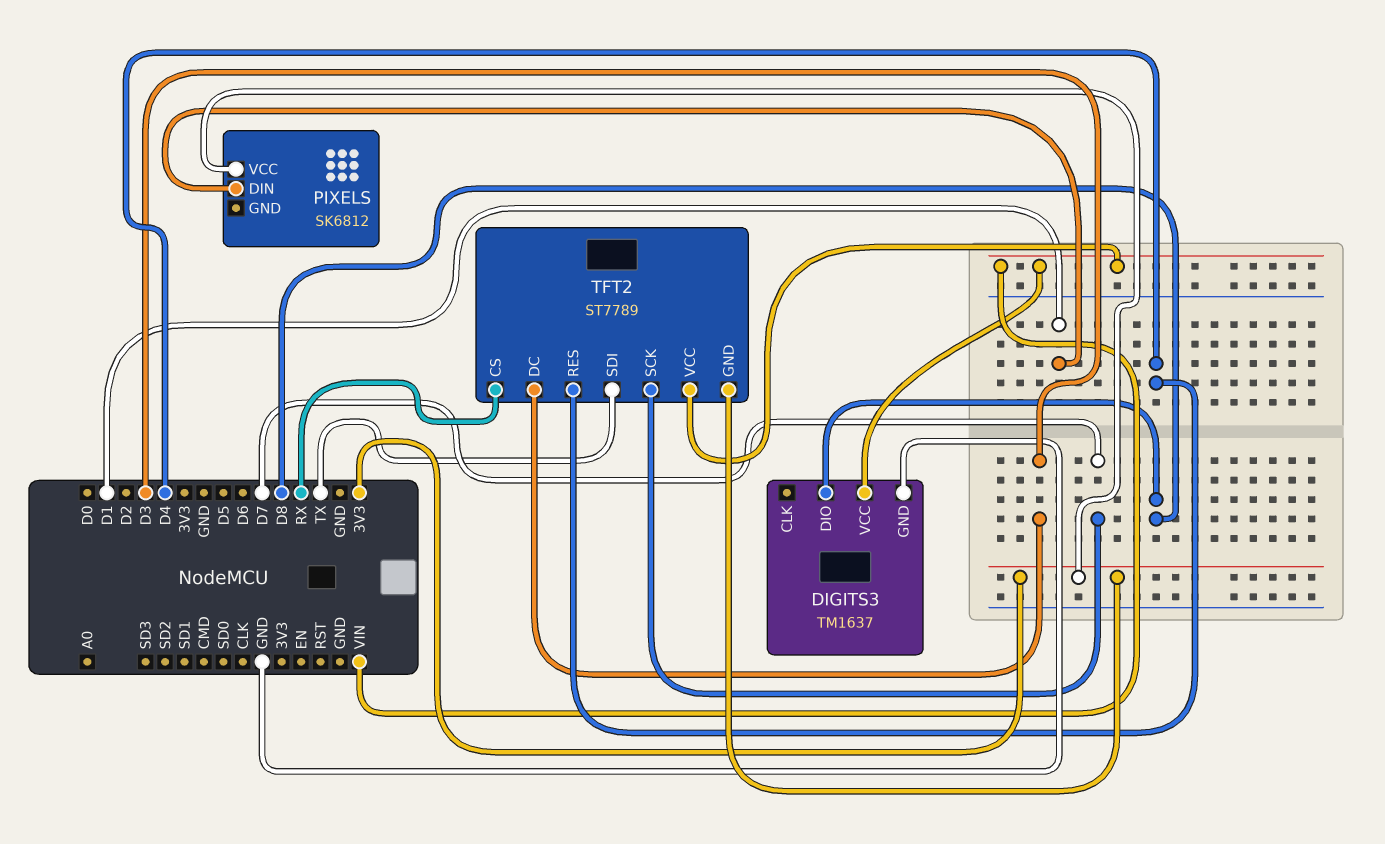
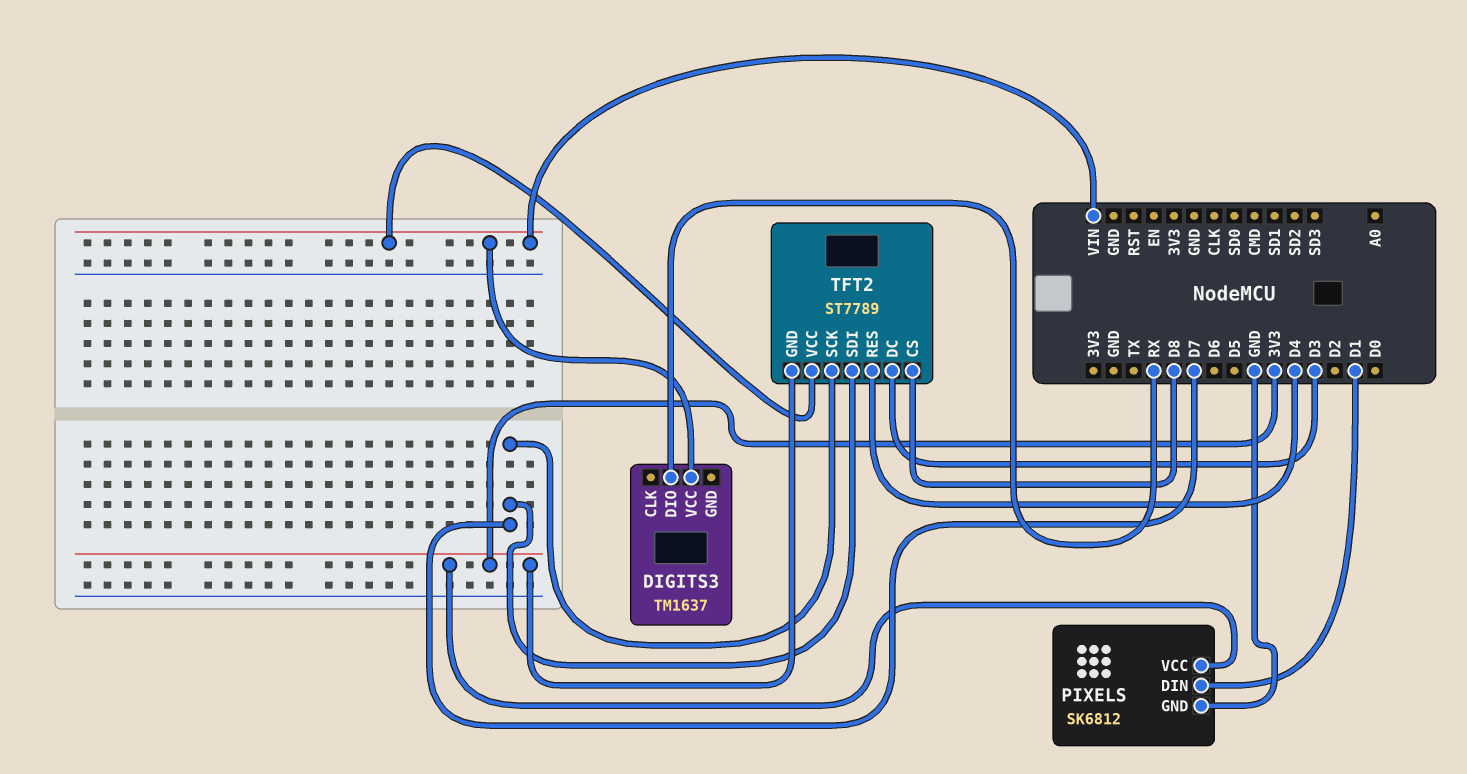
DIGITS3 pin DIO: D8 -> RX
DIGITS3 pin GND: GND -> none
PIXELS pin GND: none -> GND
TFT2 pin CS: RX -> D8
TFT2 pin SDI: TX -> D7

